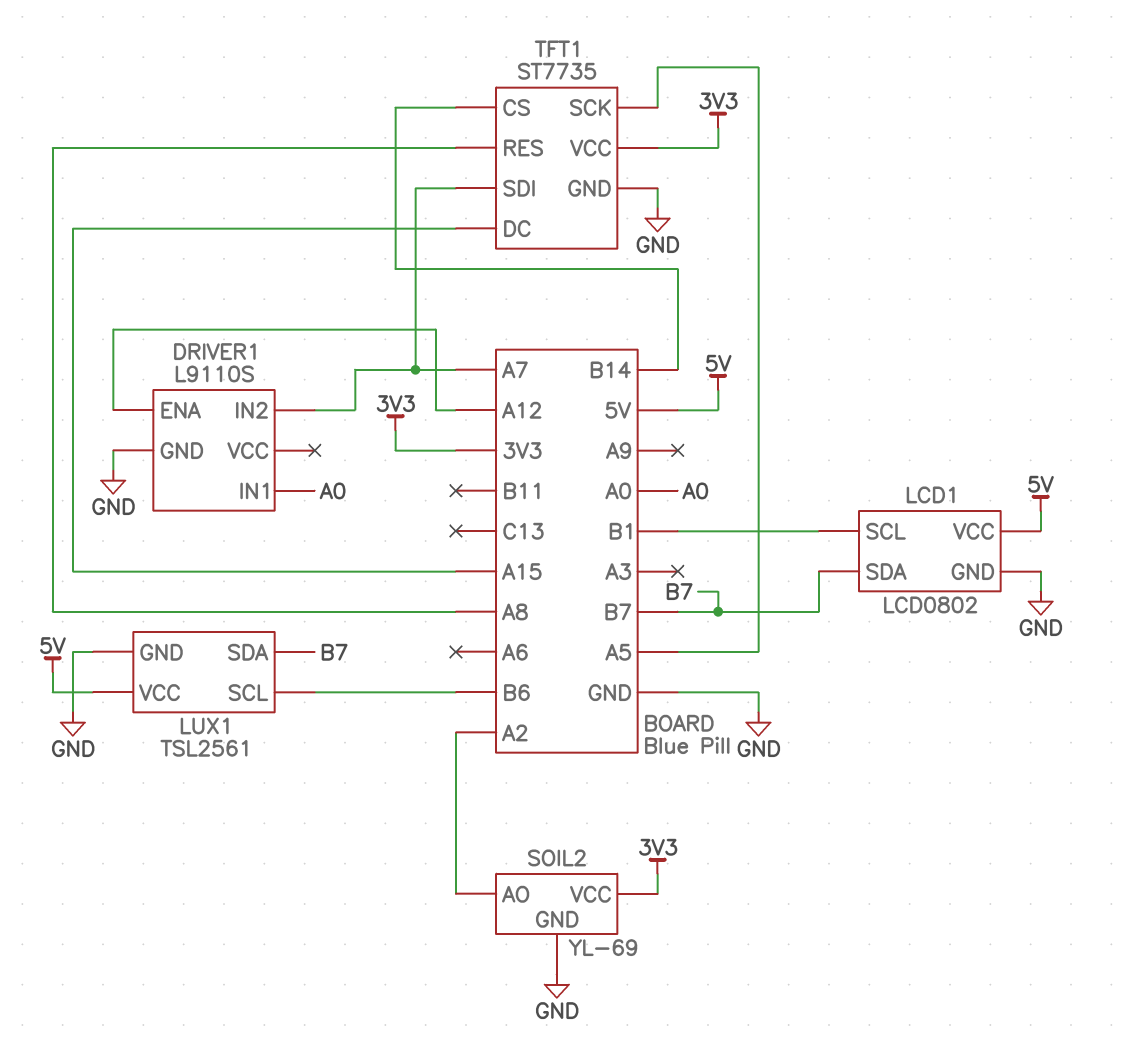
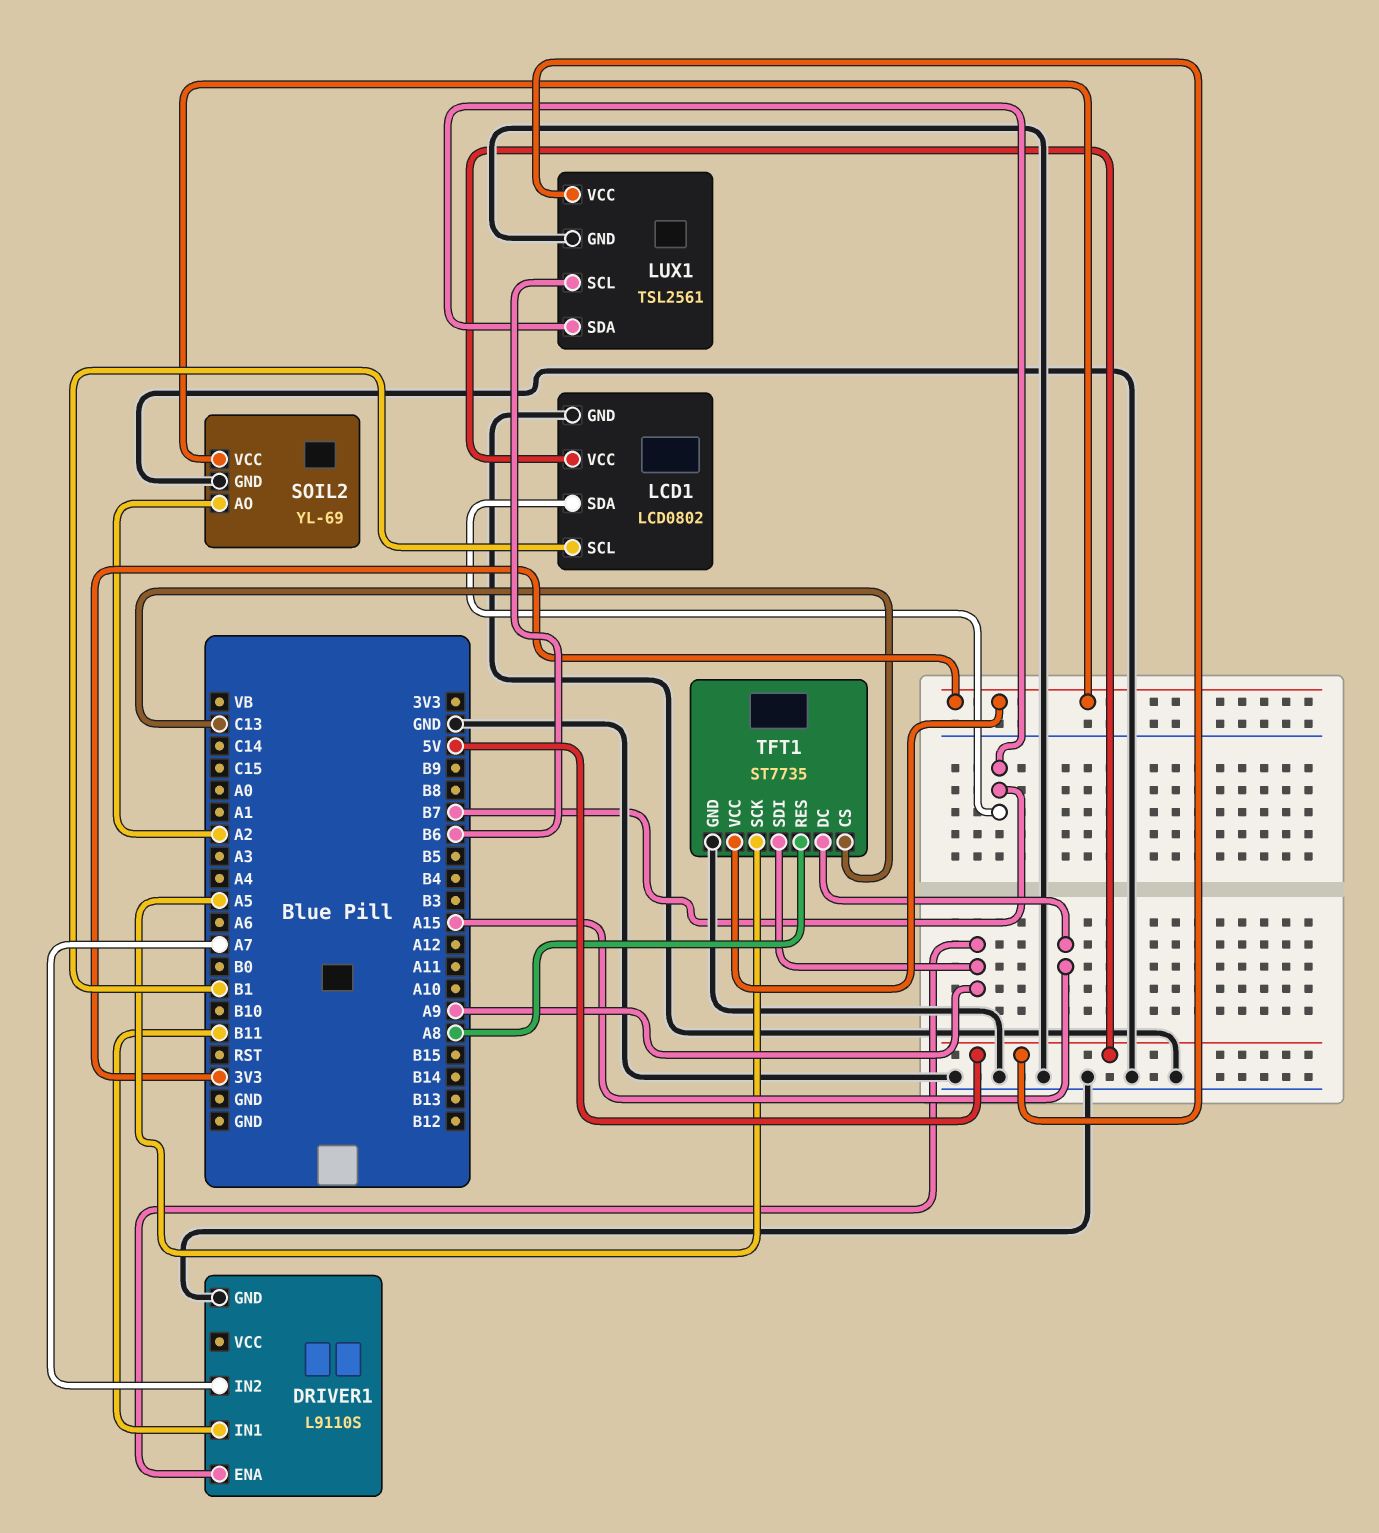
DRIVER1 pin ENA: A12 -> A9
DRIVER1 pin IN1: A0 -> B11
TFT1 pin CS: B14 -> C13
TFT1 pin SDI: A7 -> A9

